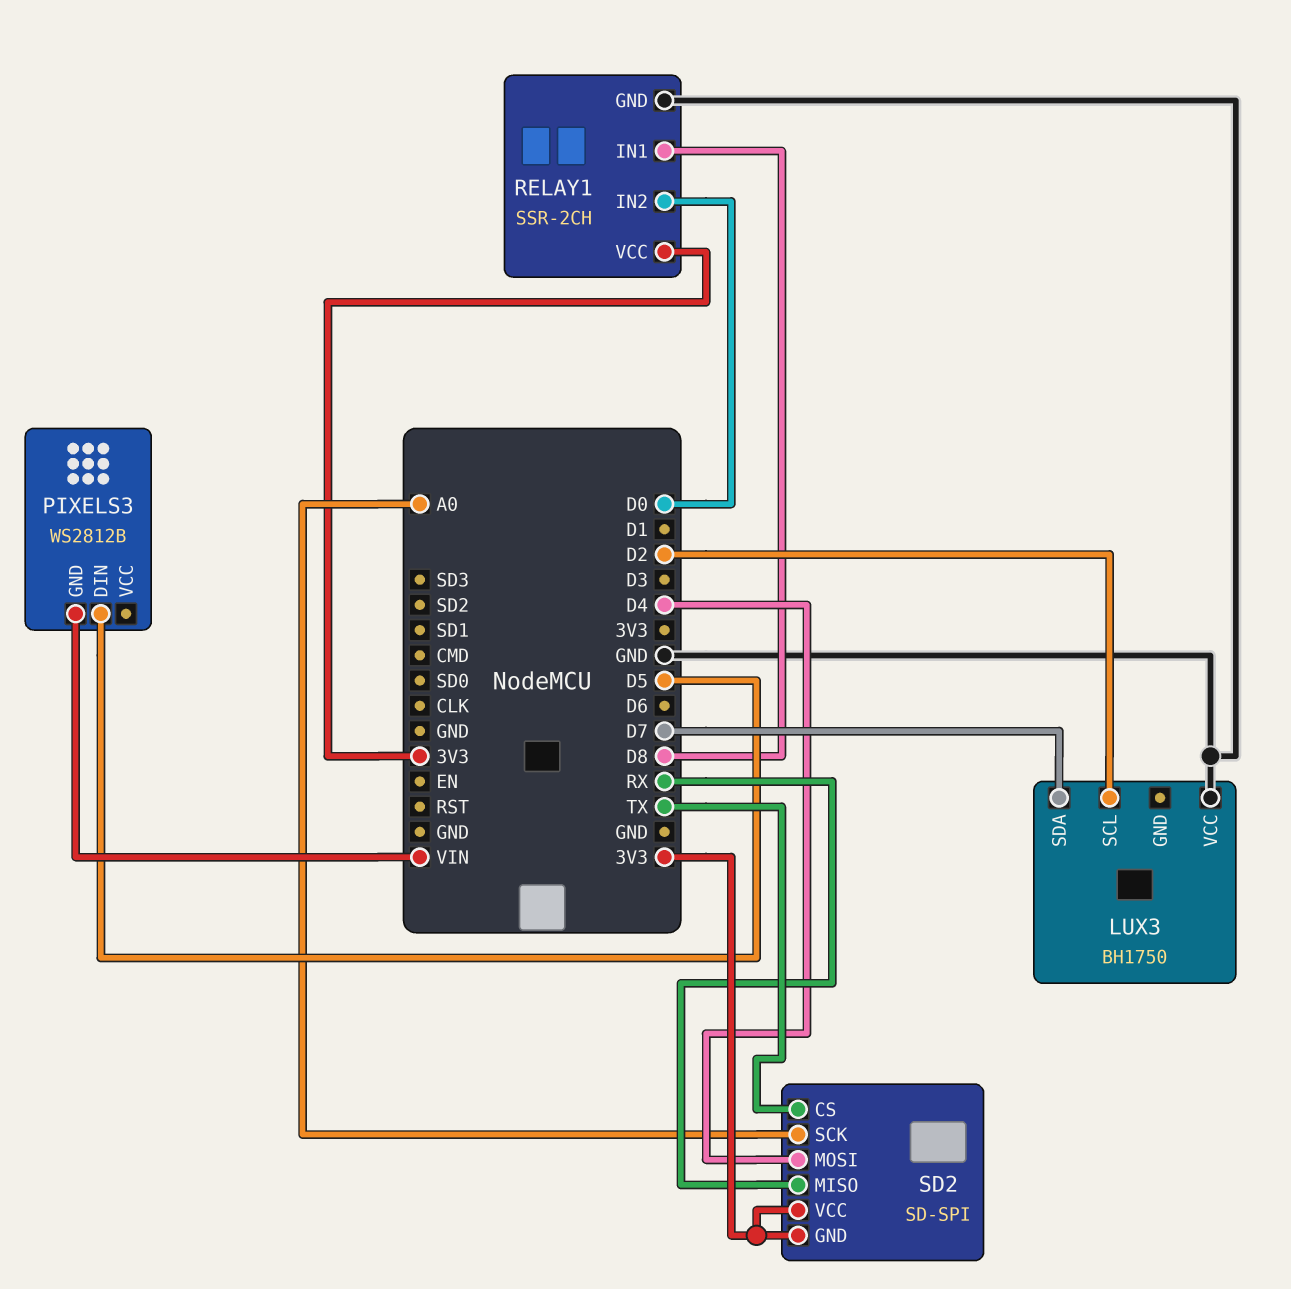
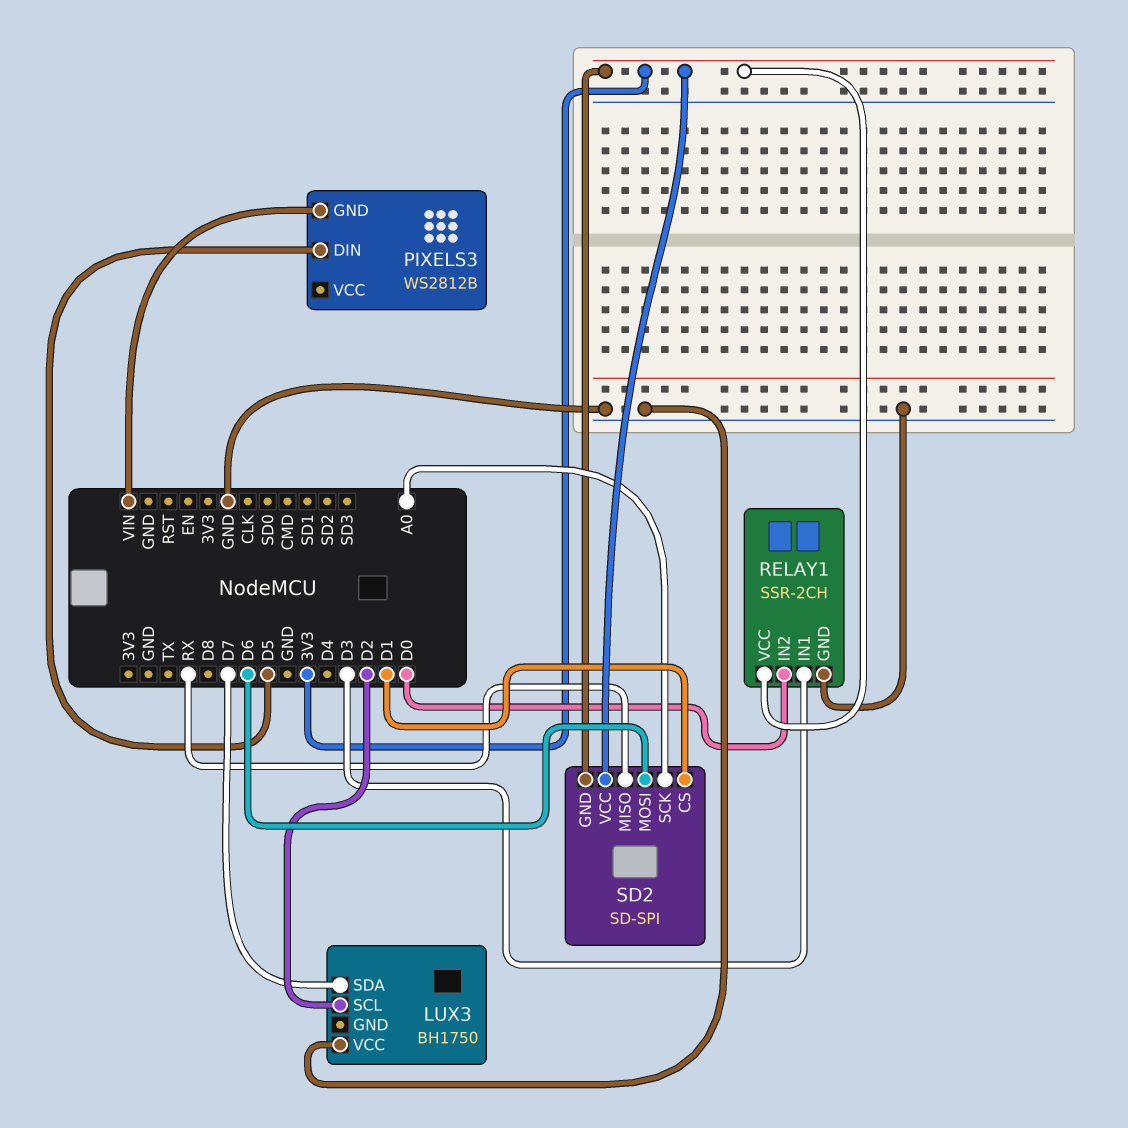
RELAY1 pin IN1: D8 -> D3
SD2 pin CS: TX -> D1
SD2 pin MOSI: D4 -> D6

